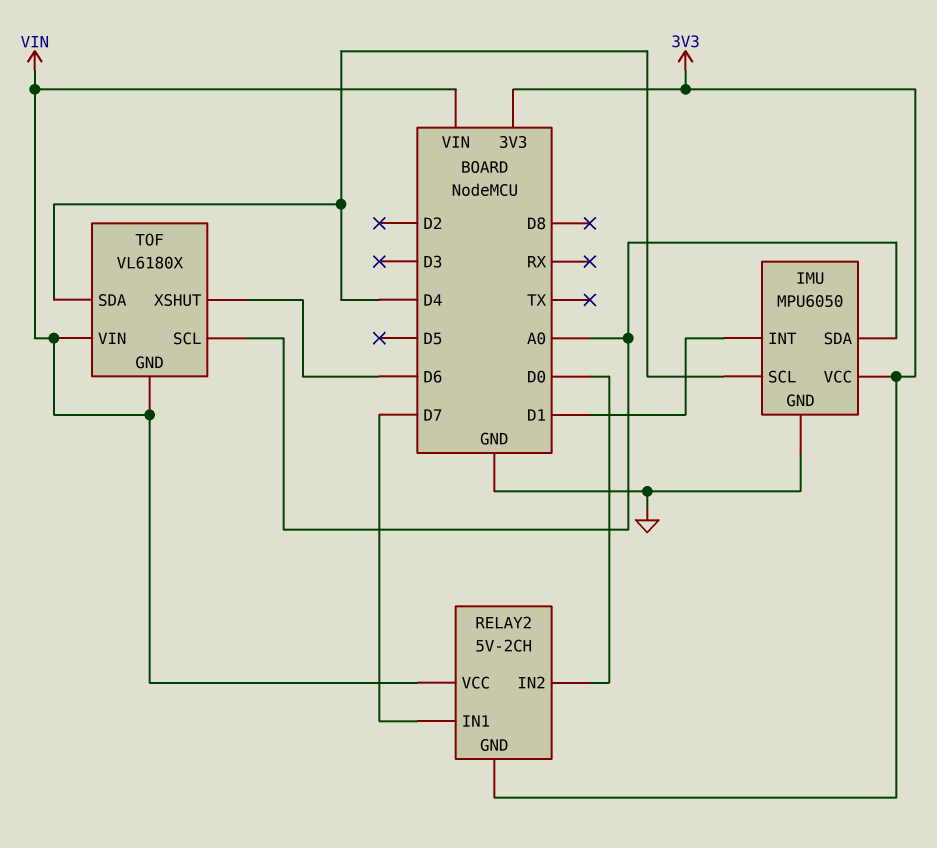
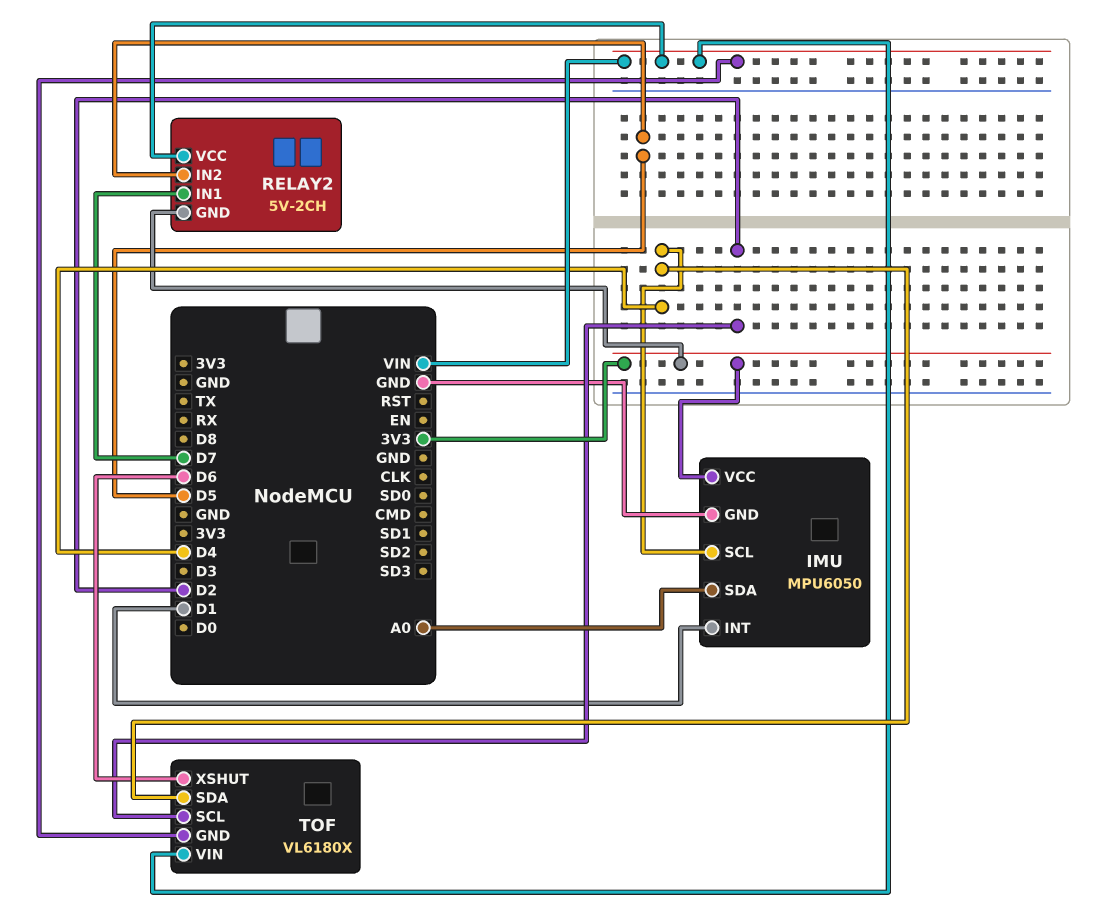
RELAY2 pin IN2: D0 -> D5
TOF pin SCL: A0 -> D2

